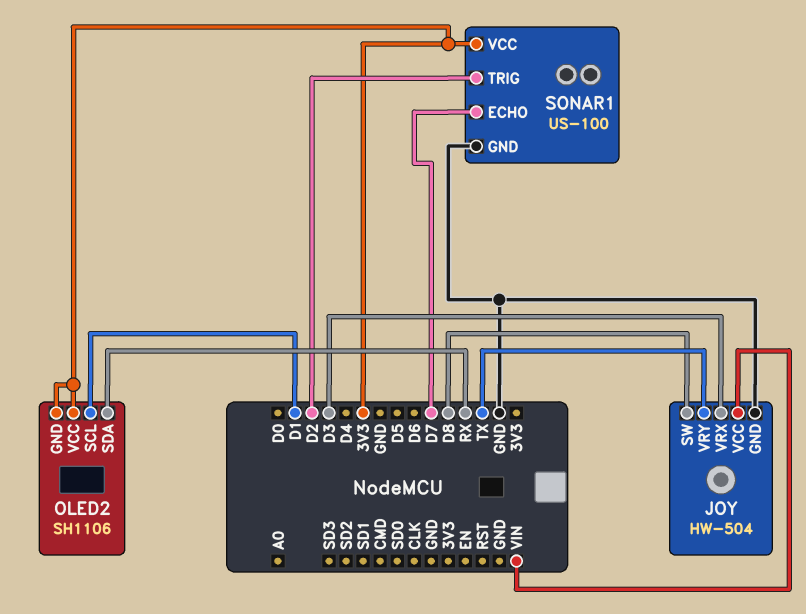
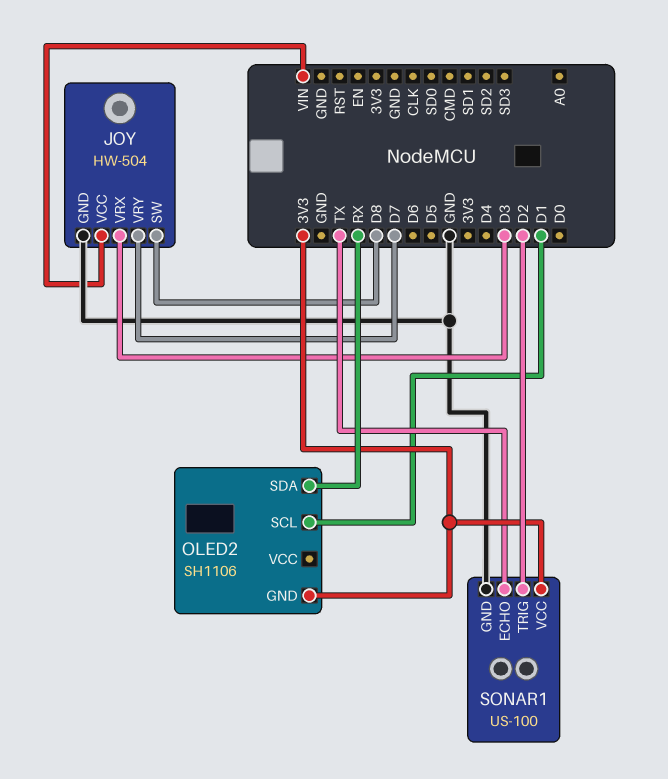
JOY pin VRY: TX -> D7
OLED2 pin VCC: 3V3 -> none
SONAR1 pin ECHO: D7 -> TX

